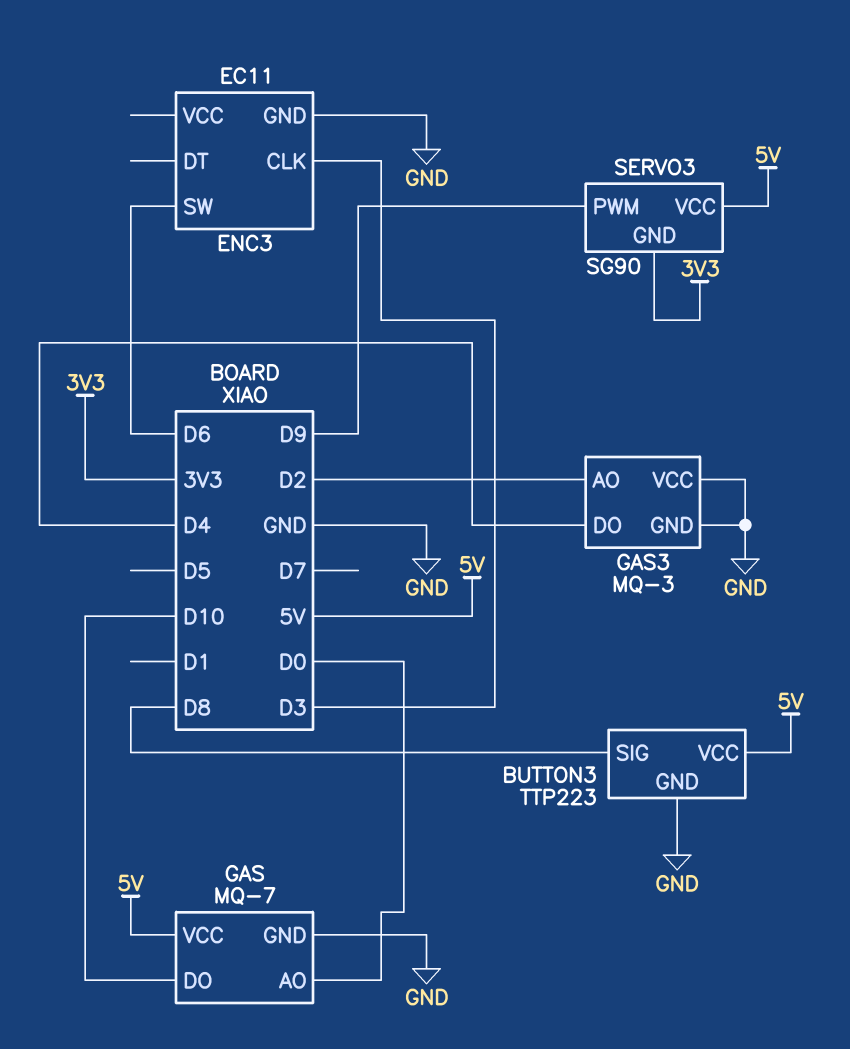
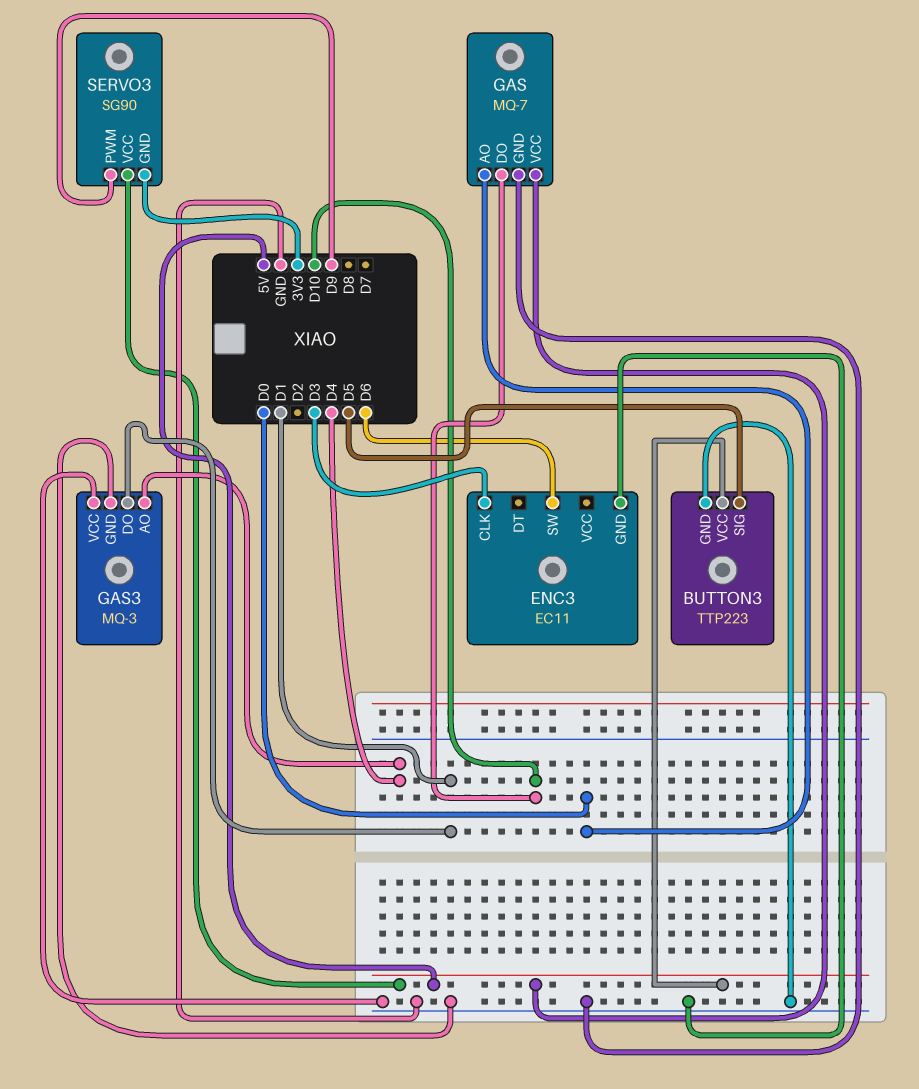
BUTTON3 pin SIG: D8 -> D5
GAS3 pin AO: D2 -> D4
GAS3 pin DO: D4 -> D1

